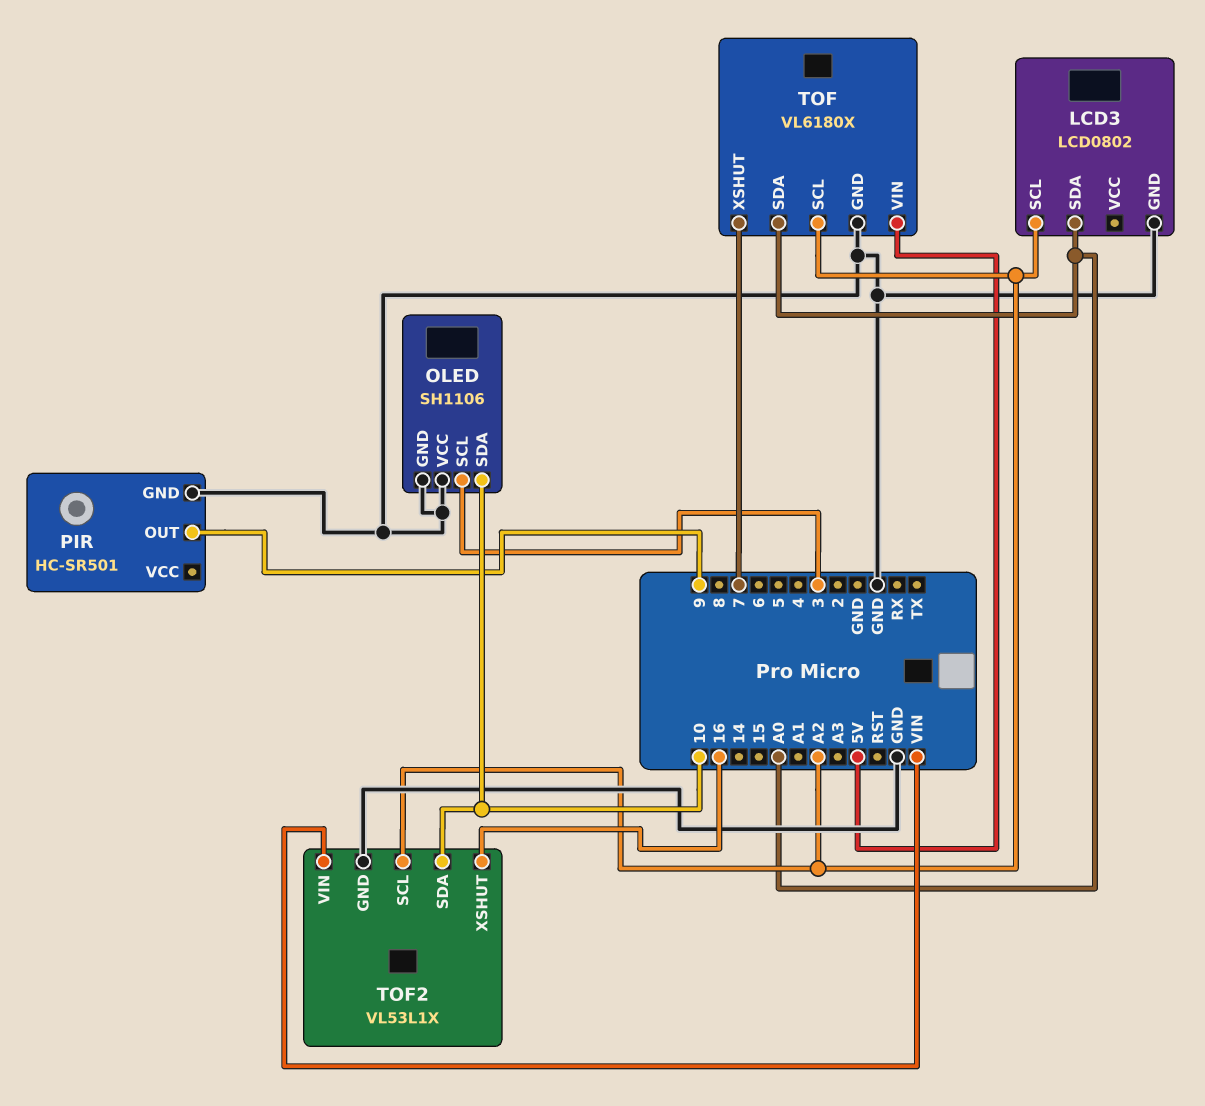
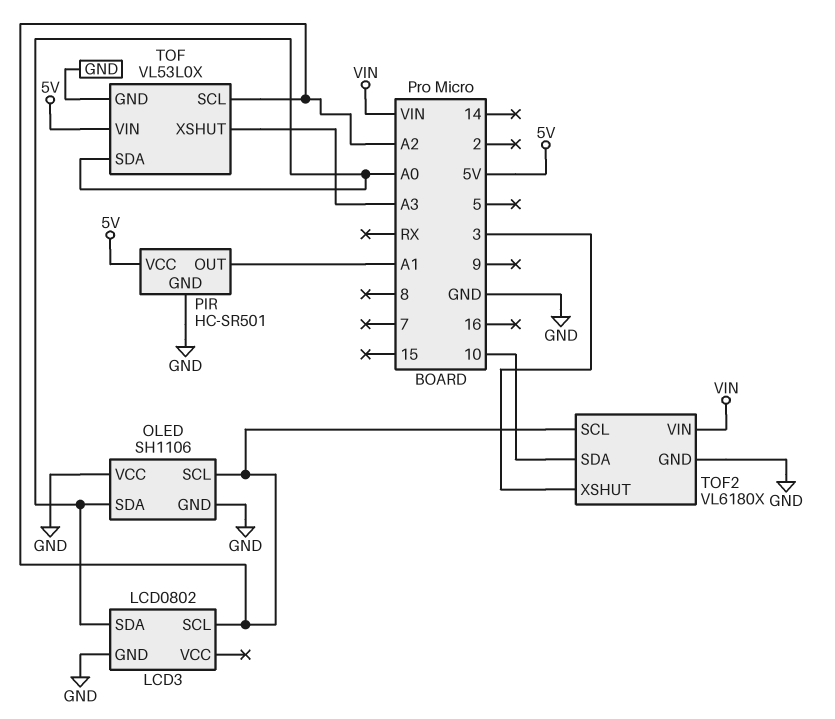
OLED pin SCL: 3 -> A2
OLED pin SDA: 10 -> A0
PIR pin OUT: 9 -> A1
PIR pin VCC: none -> 5V
TOF: VL6180X -> VL53L0X
TOF pin XSHUT: 7 -> A3
TOF2: VL53L1X -> VL6180X
TOF2 pin XSHUT: 16 -> 3

